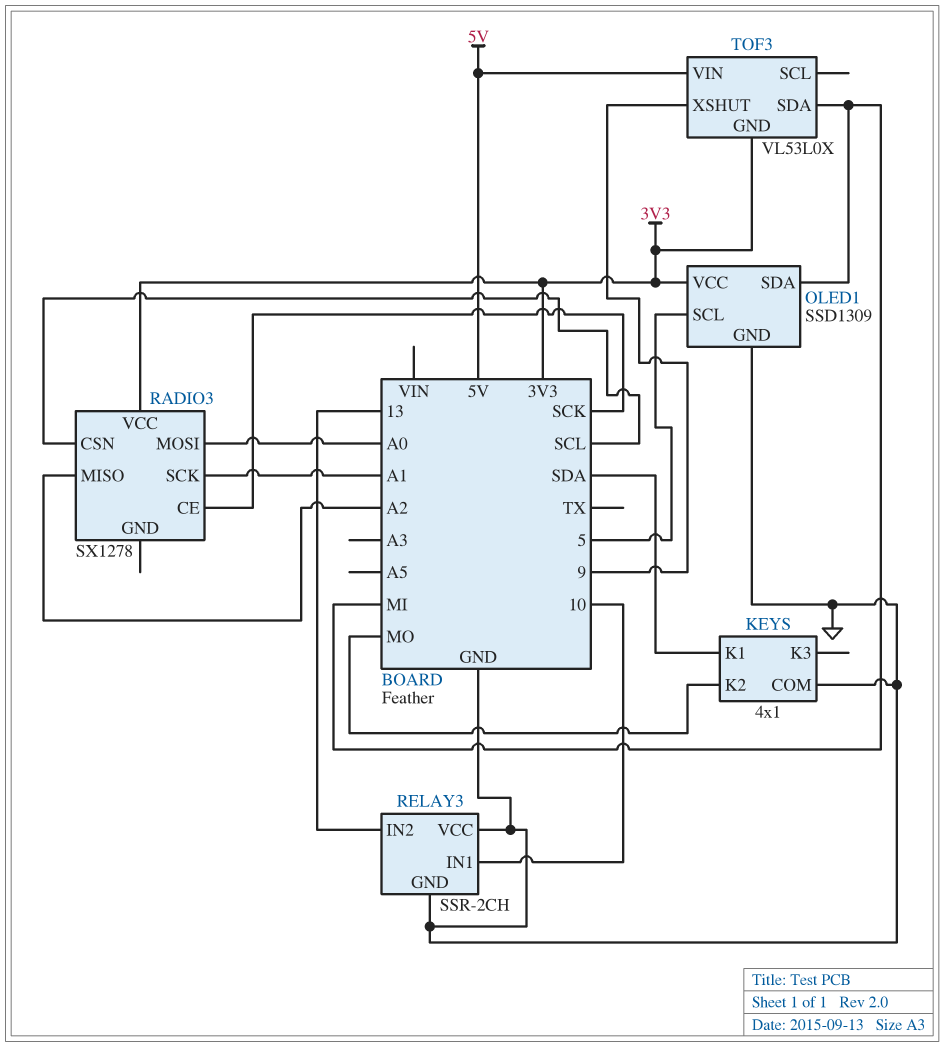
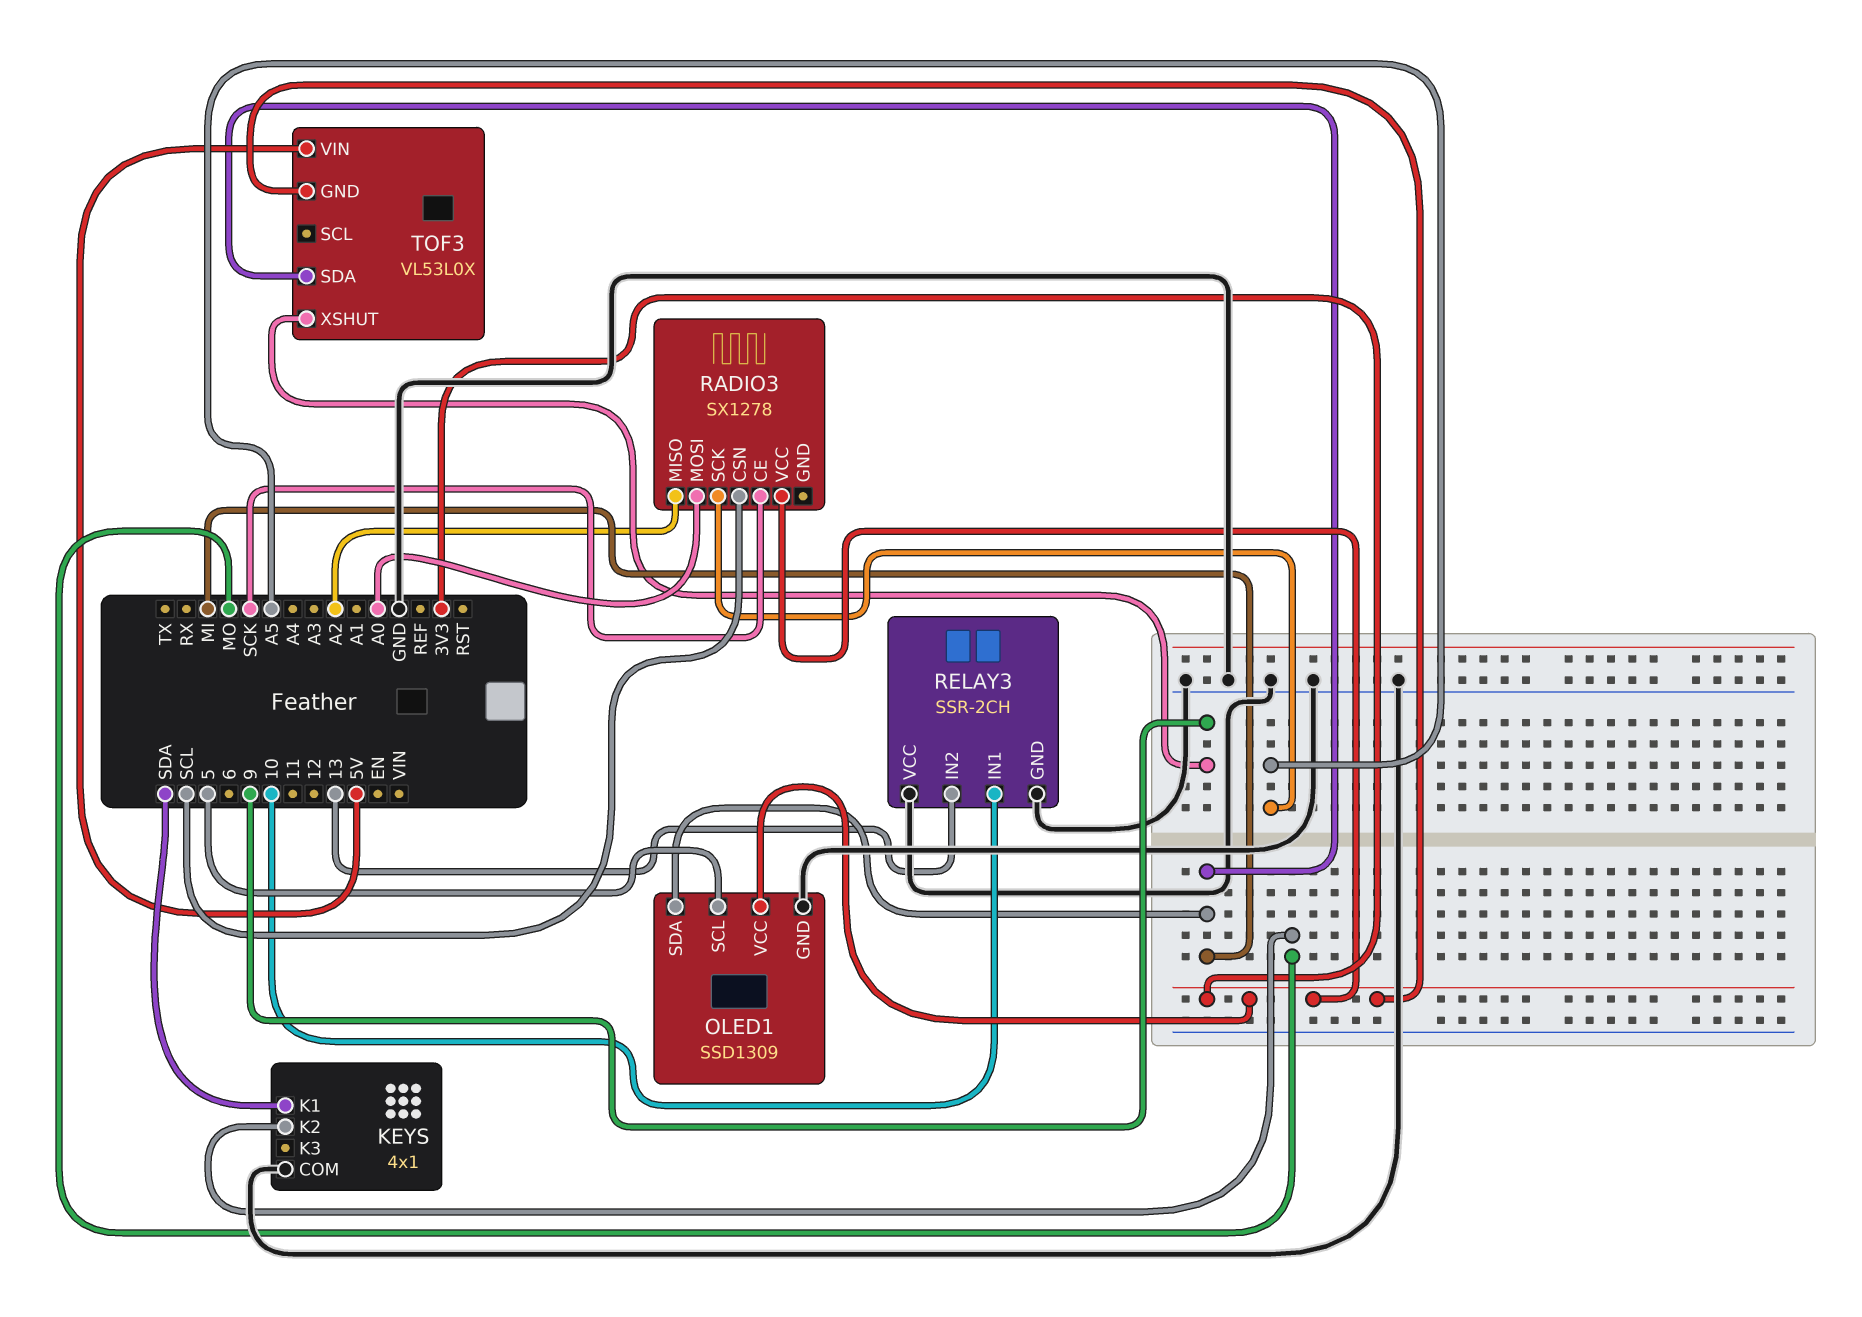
RADIO3 pin SCK: A1 -> A5

